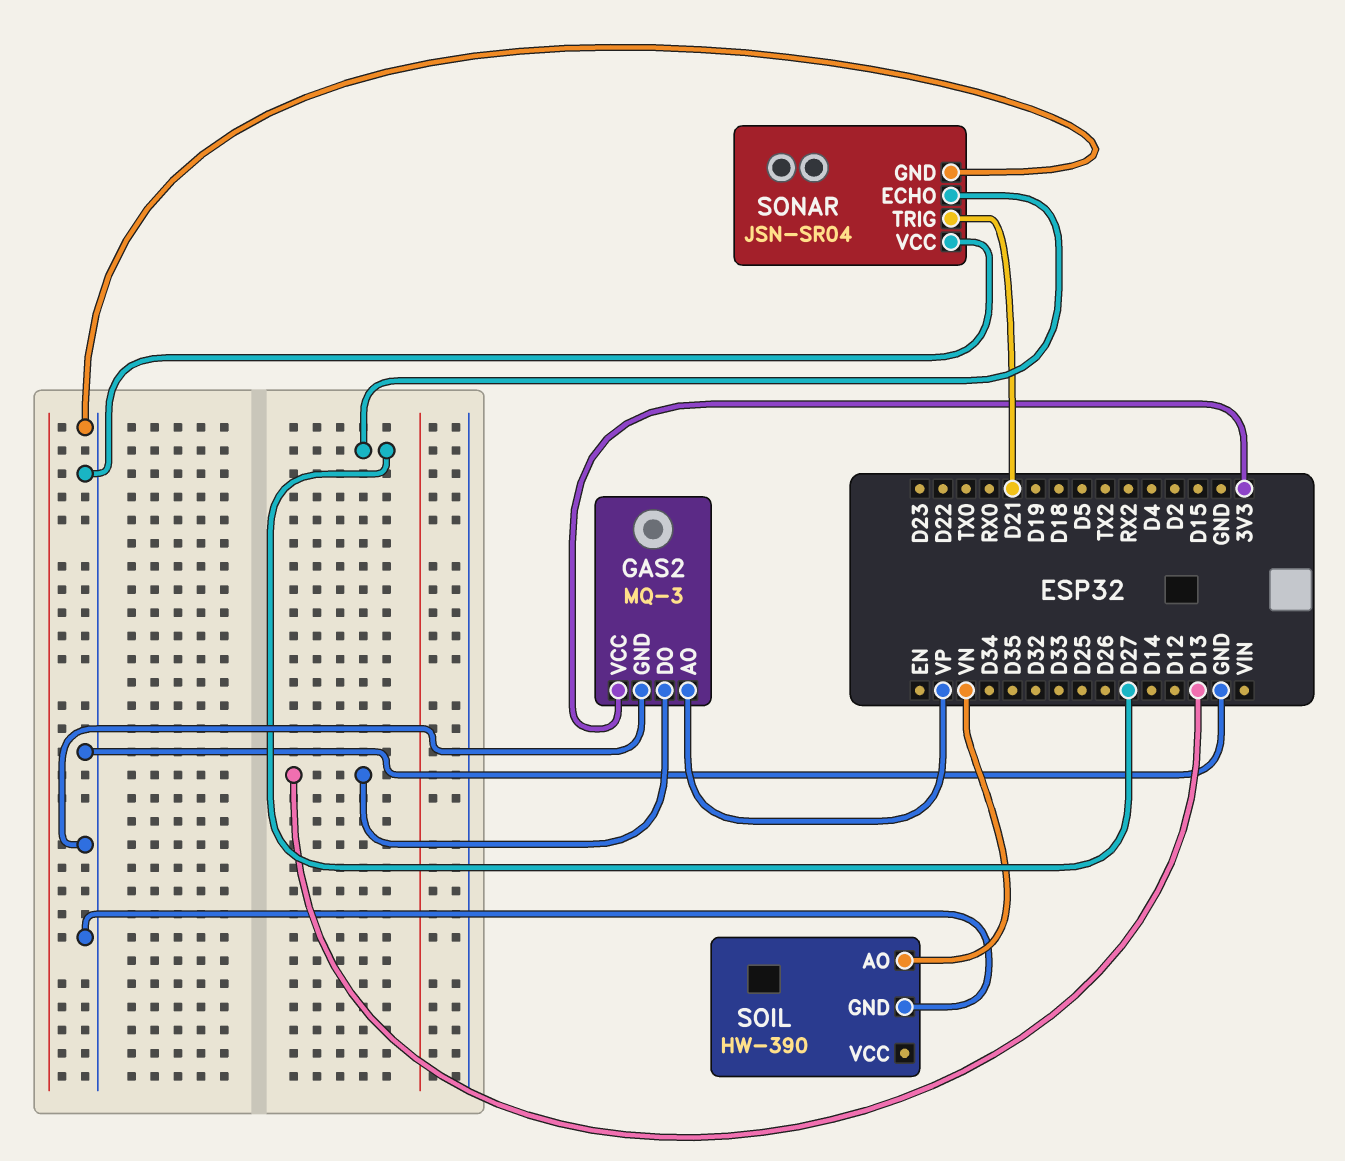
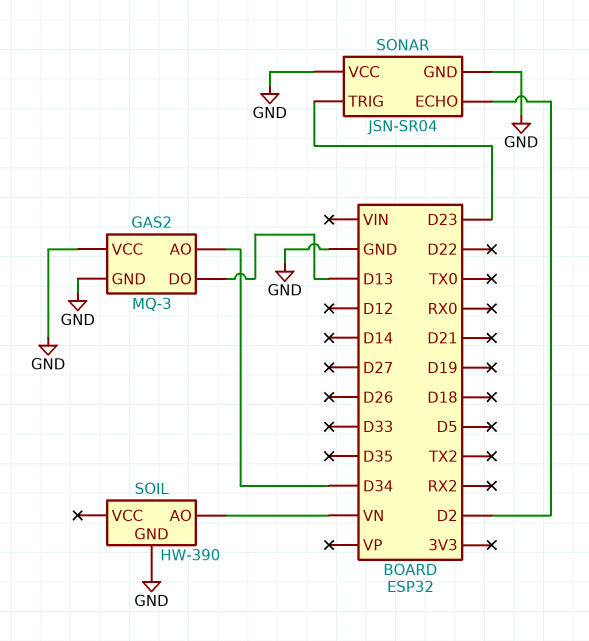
GAS2 pin AO: VP -> D34
GAS2 pin VCC: 3V3 -> GND
SONAR pin ECHO: D27 -> D2
SONAR pin TRIG: D21 -> D23

